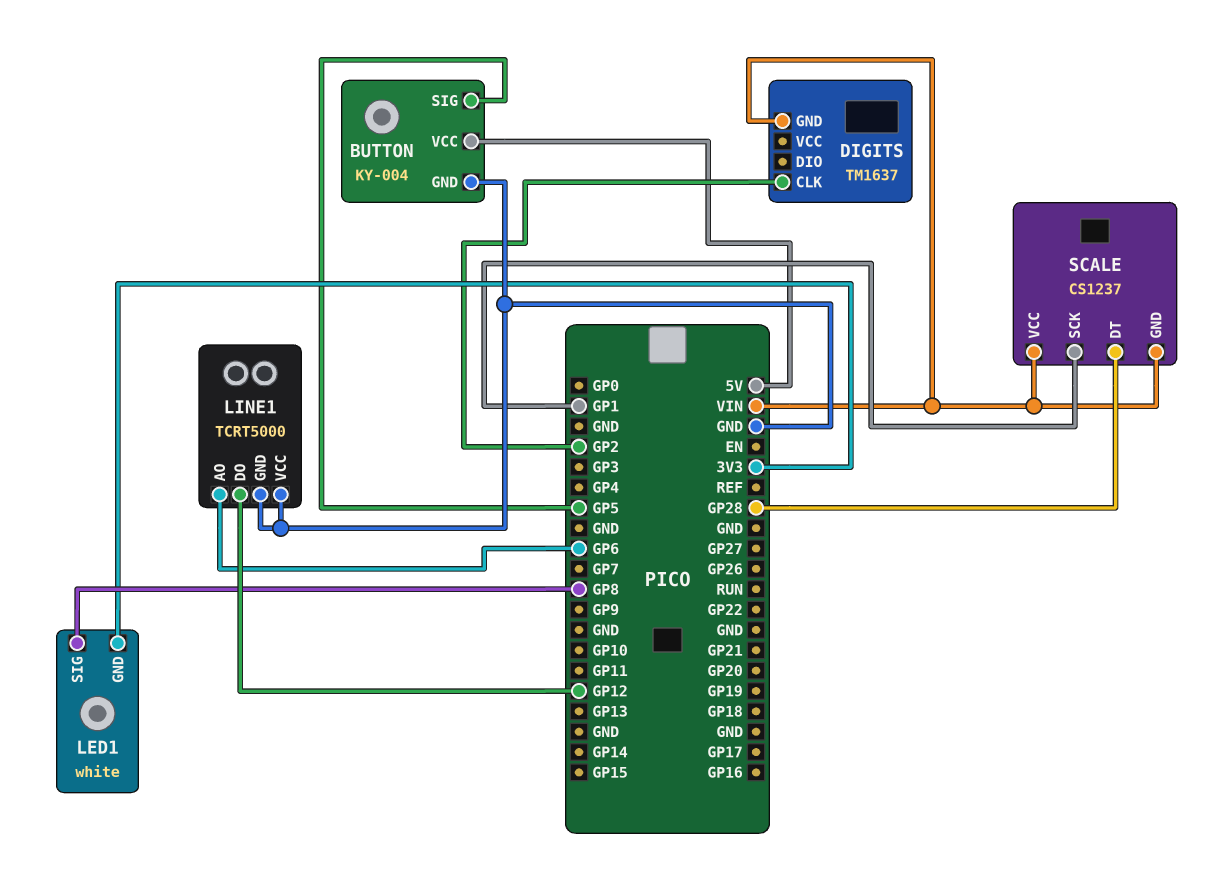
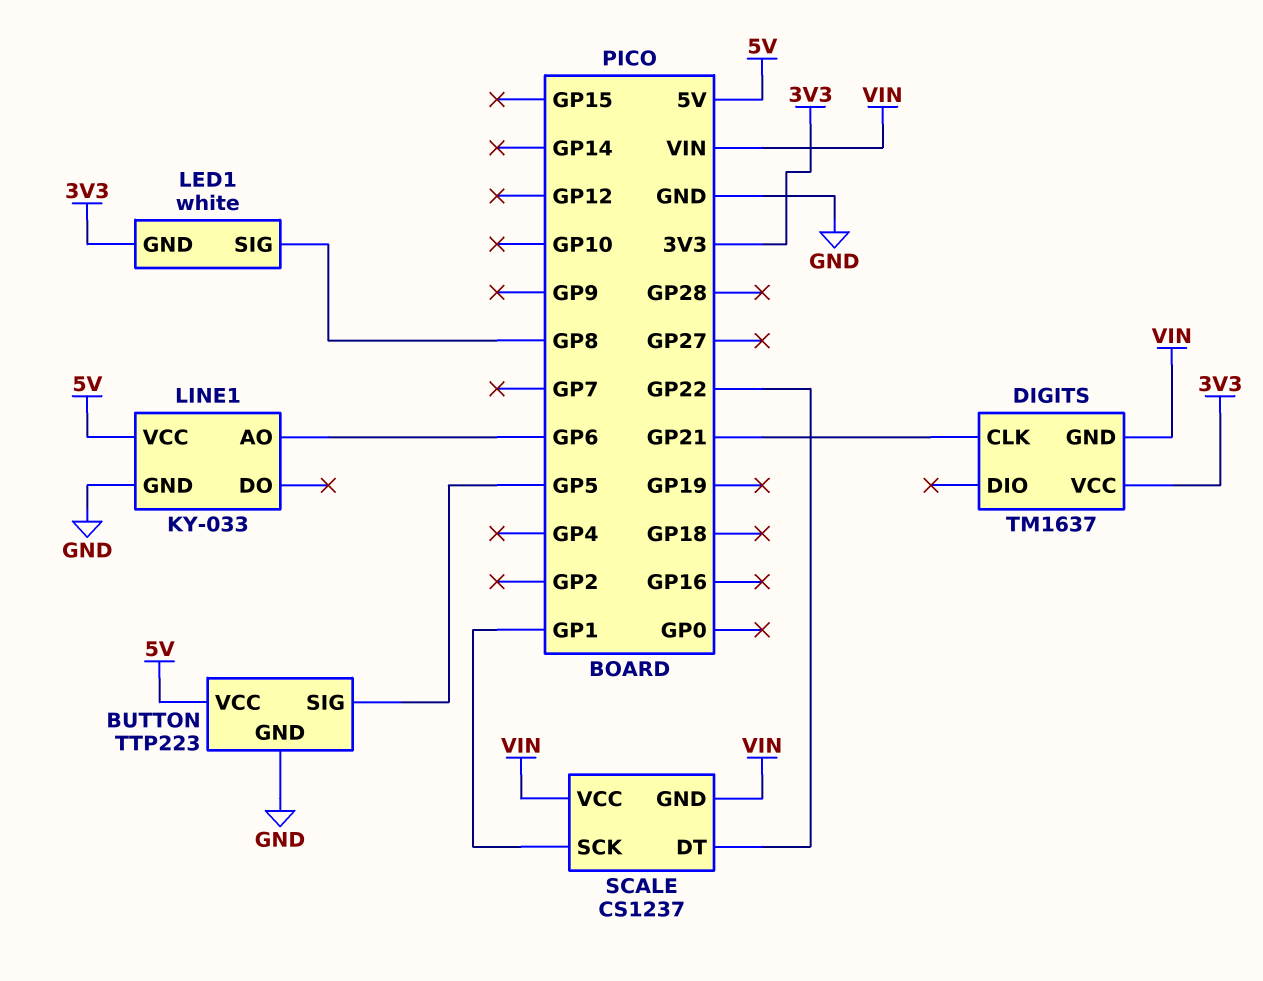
BUTTON: KY-004 -> TTP223
DIGITS pin CLK: GP2 -> GP21
DIGITS pin VCC: none -> 3V3
LINE1: TCRT5000 -> KY-033
LINE1 pin DO: GP12 -> none
LINE1 pin VCC: GND -> 5V
SCALE pin DT: GP28 -> GP22

